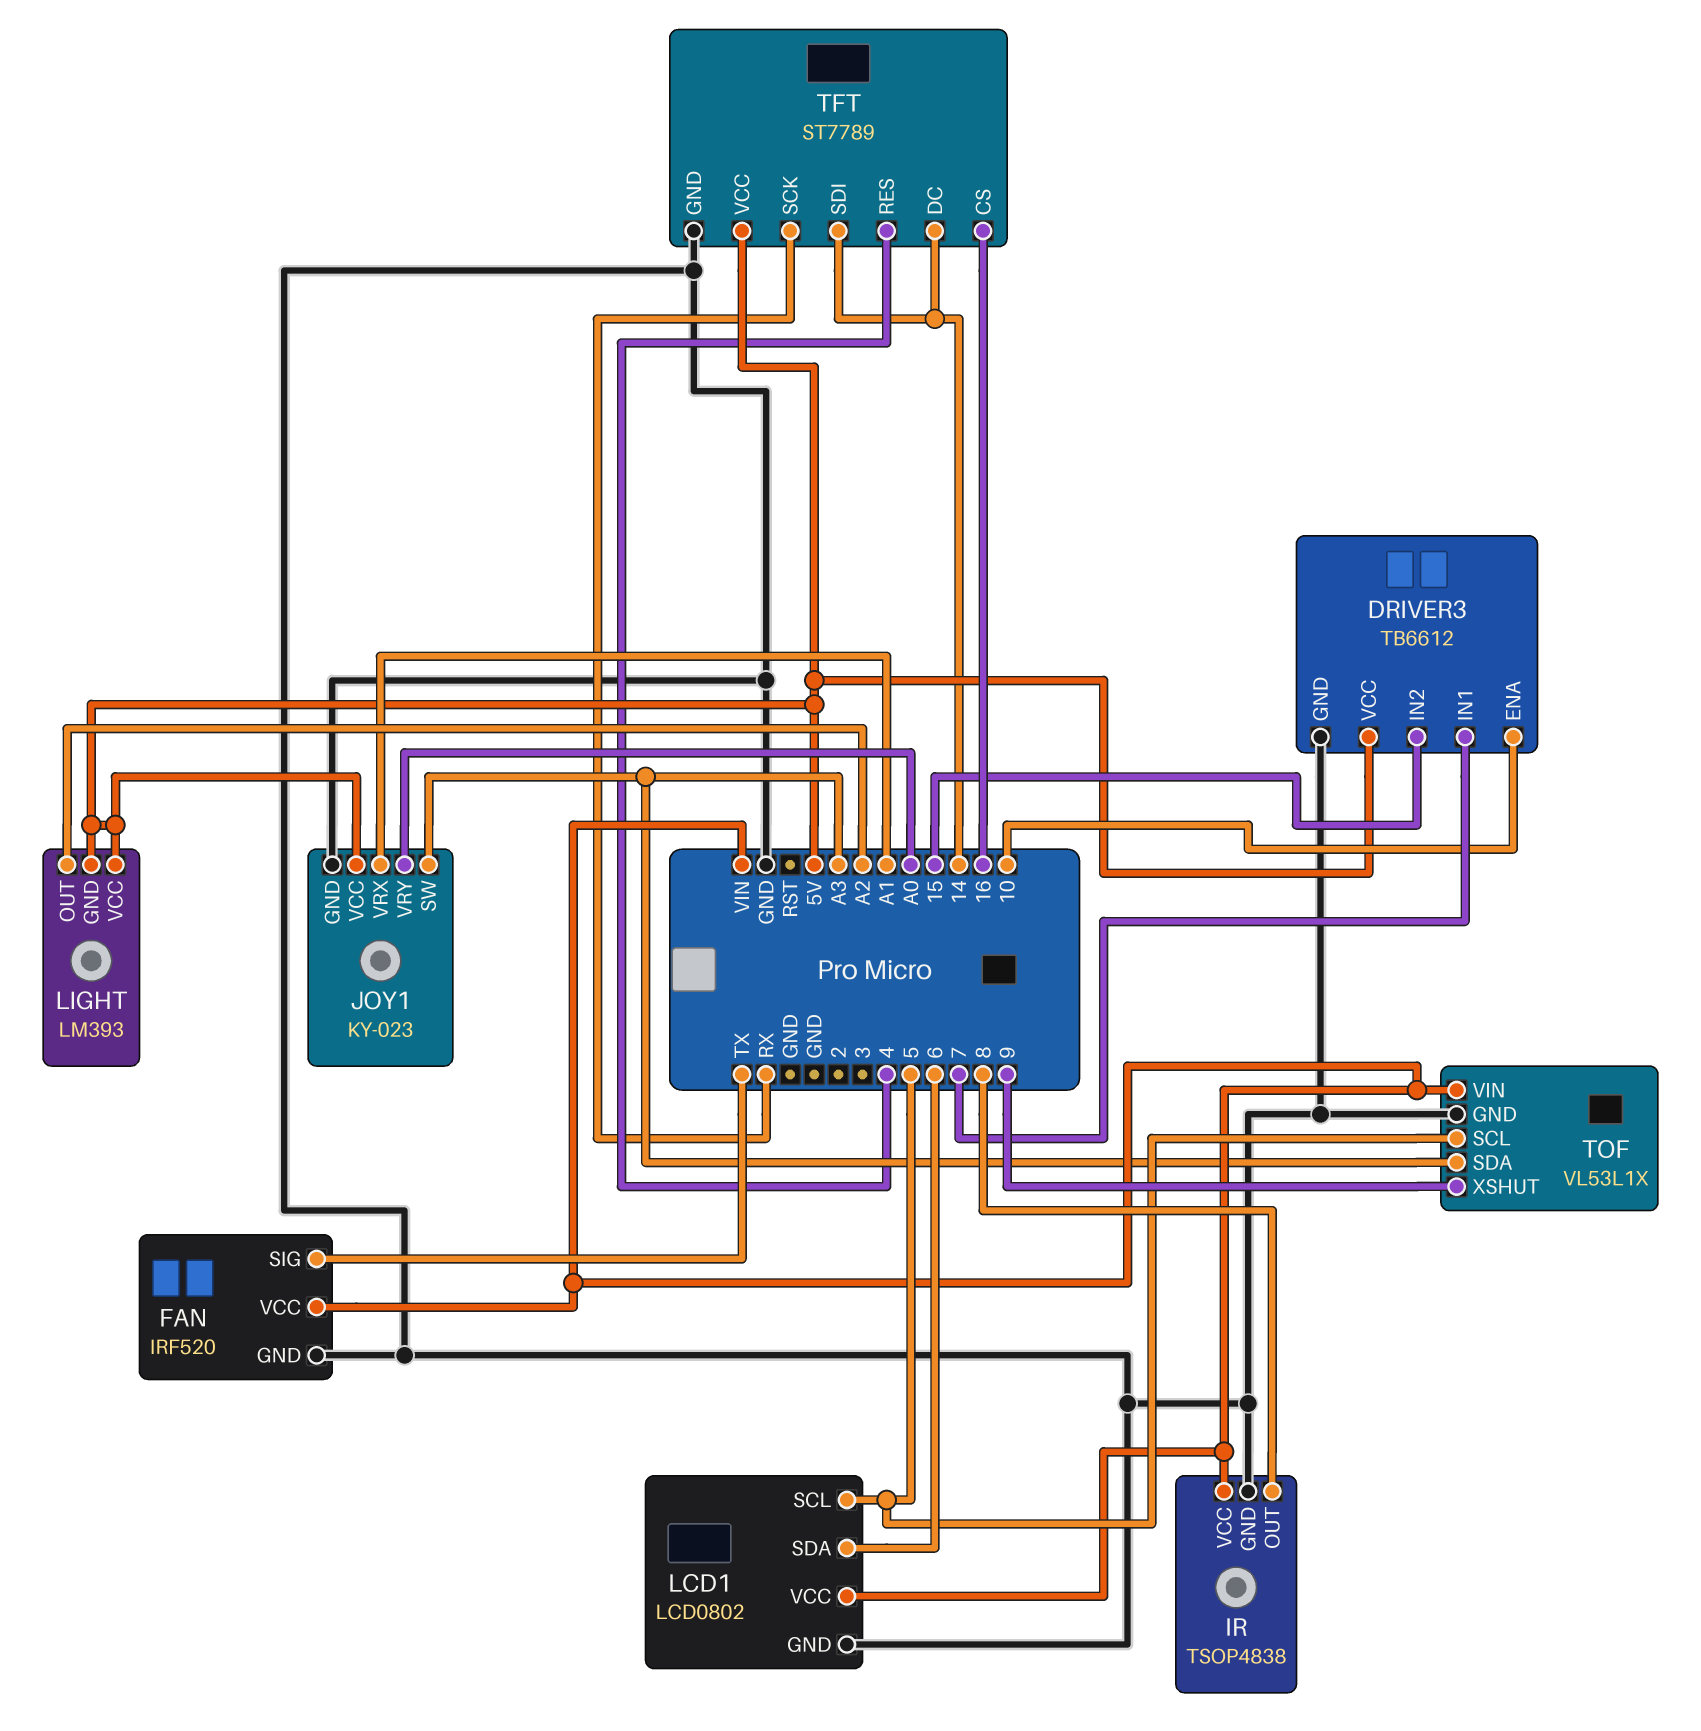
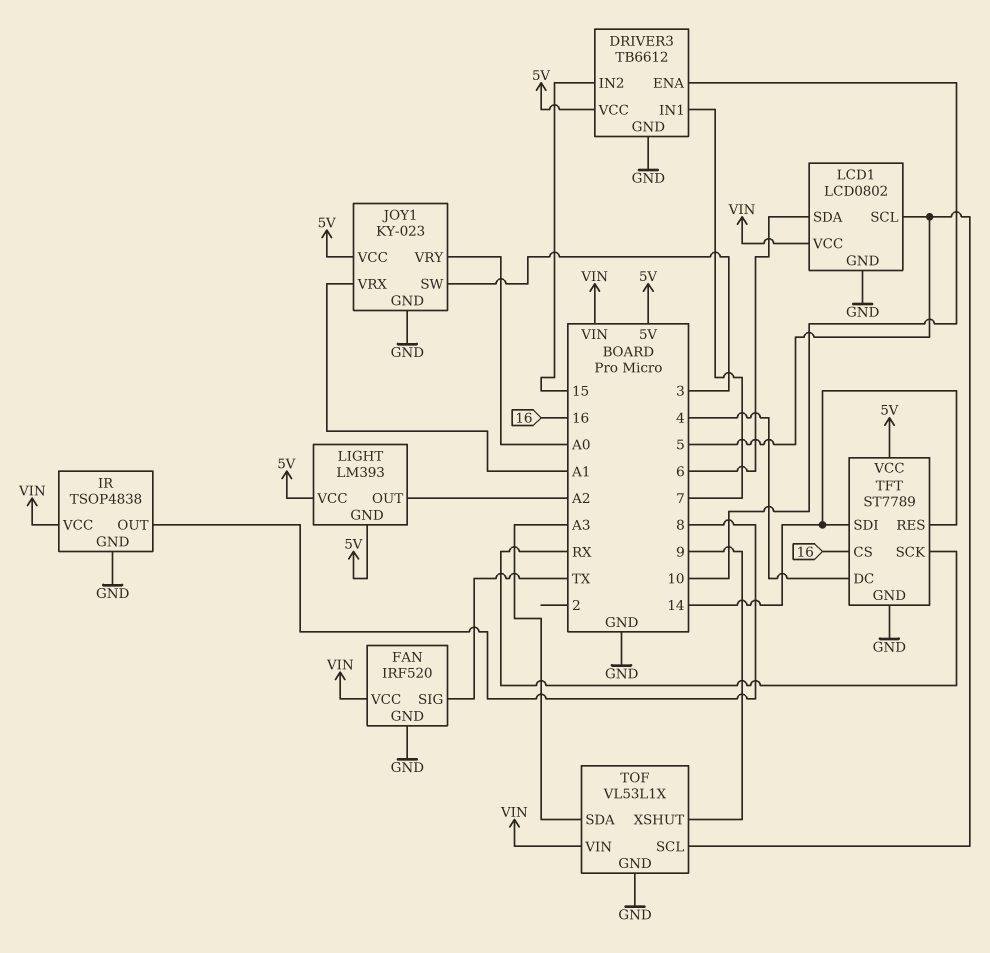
JOY1 pin SW: A3 -> 3
TFT pin DC: 14 -> 4
TFT pin RES: 4 -> 14

